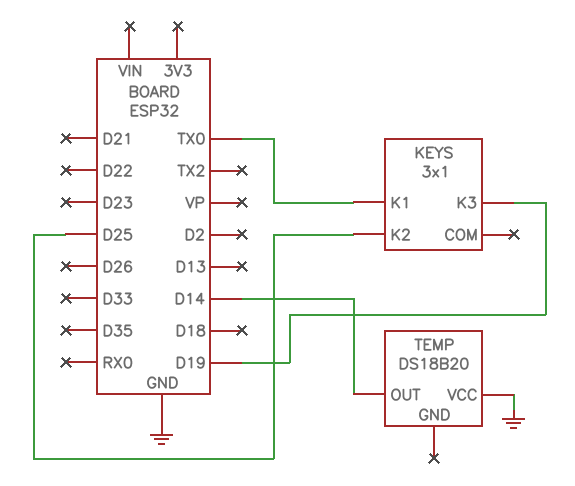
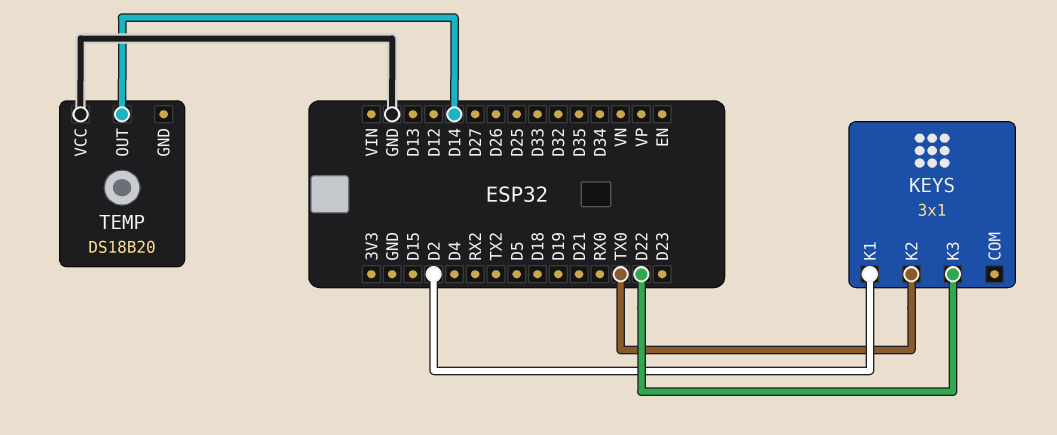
KEYS pin K1: TX0 -> D2
KEYS pin K2: D25 -> TX0
KEYS pin K3: D19 -> D22

